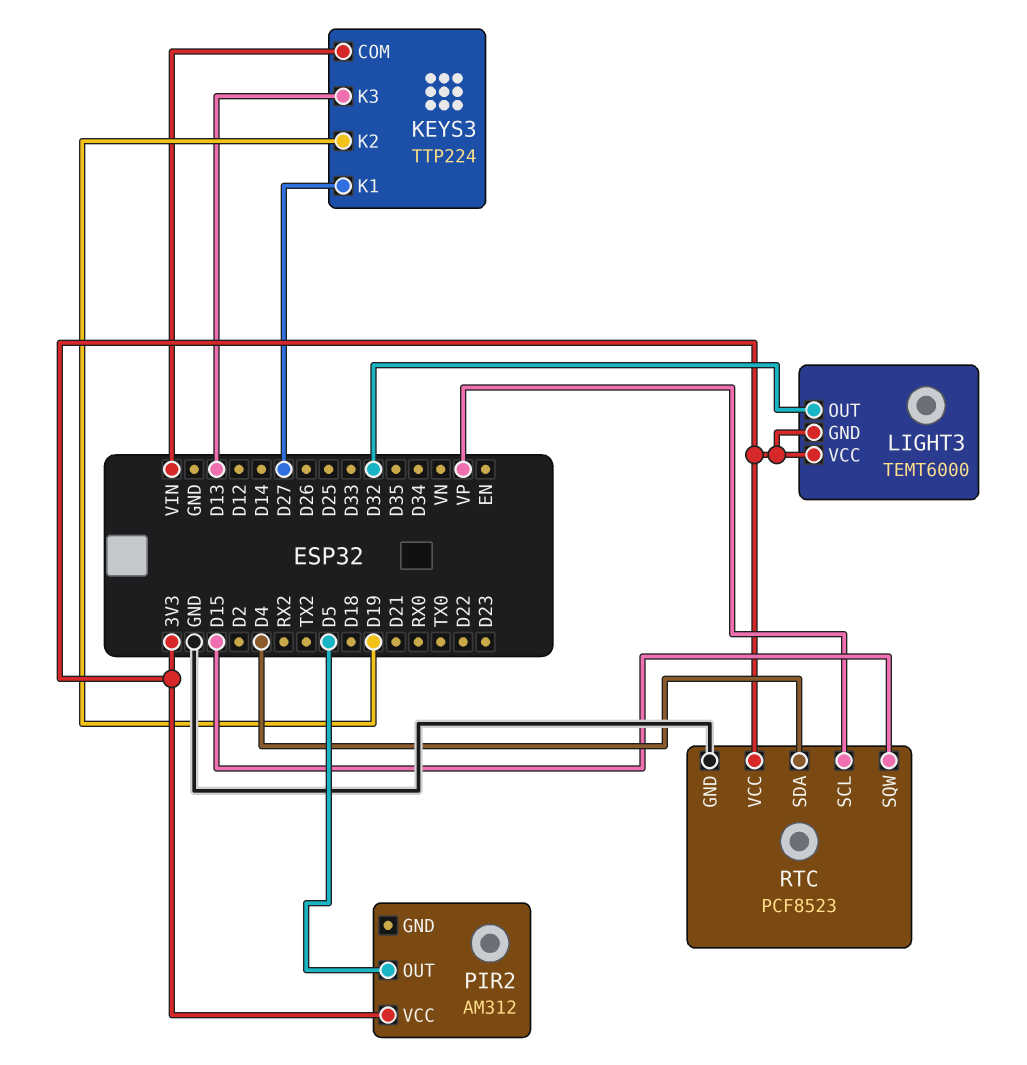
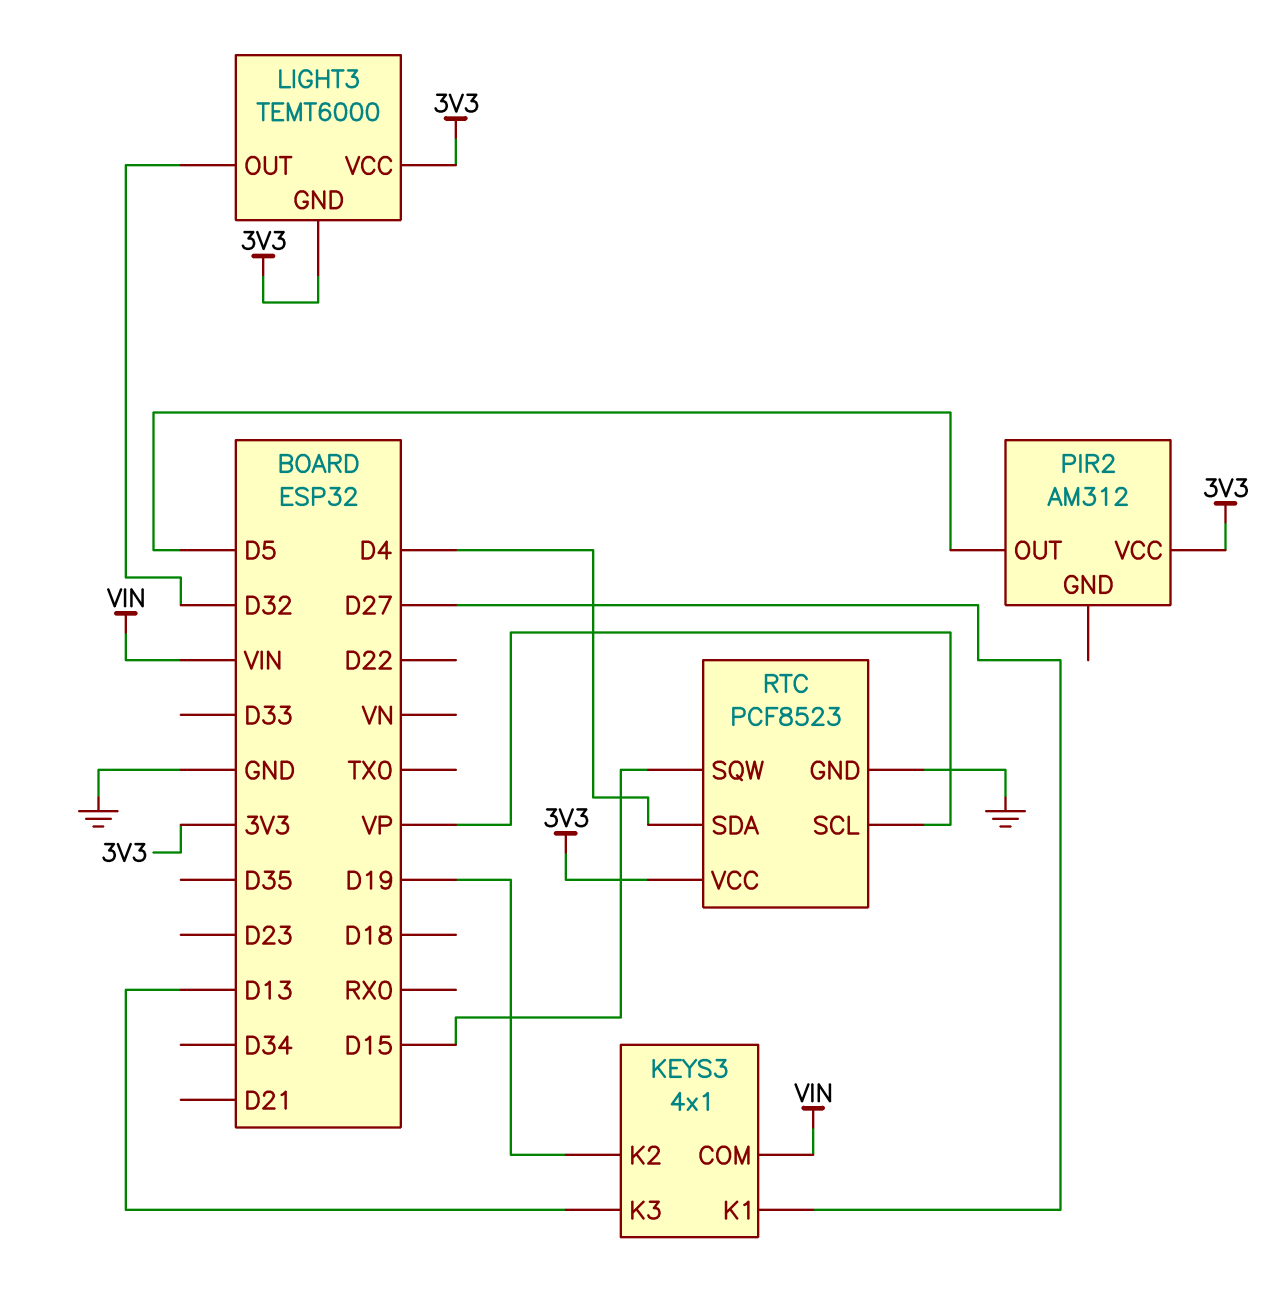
KEYS3: TTP224 -> 4x1

